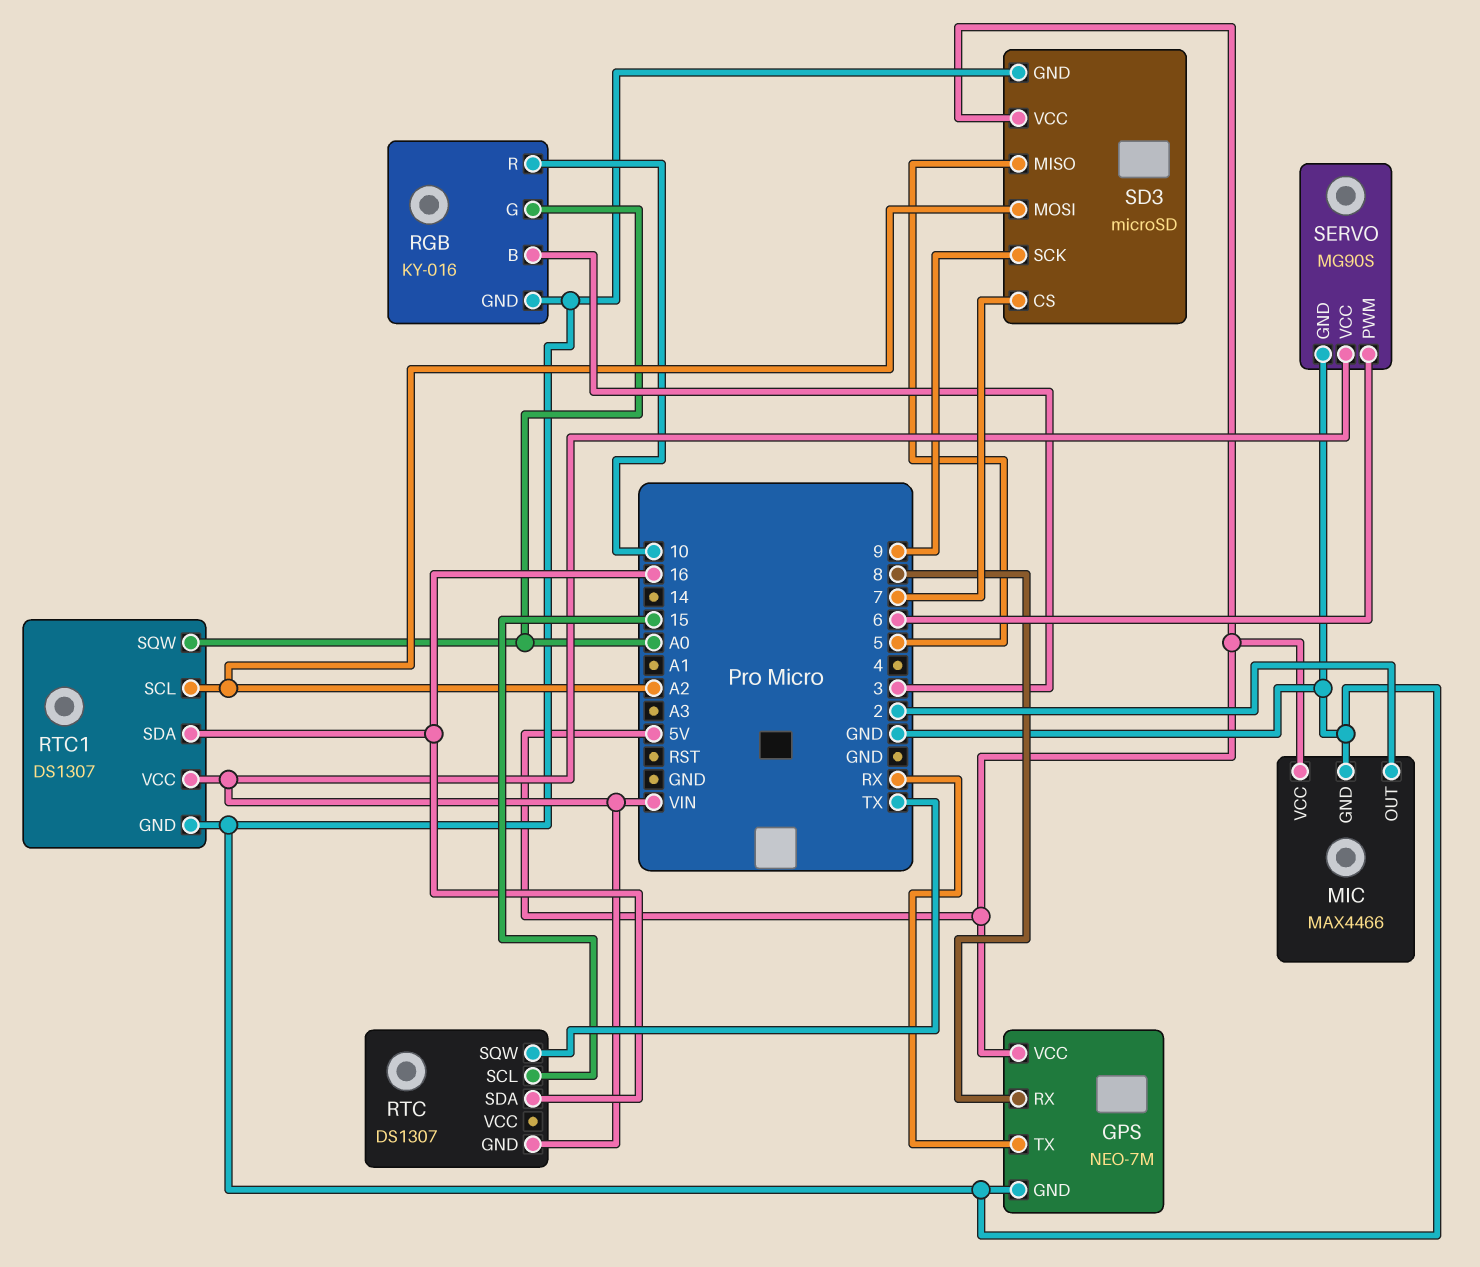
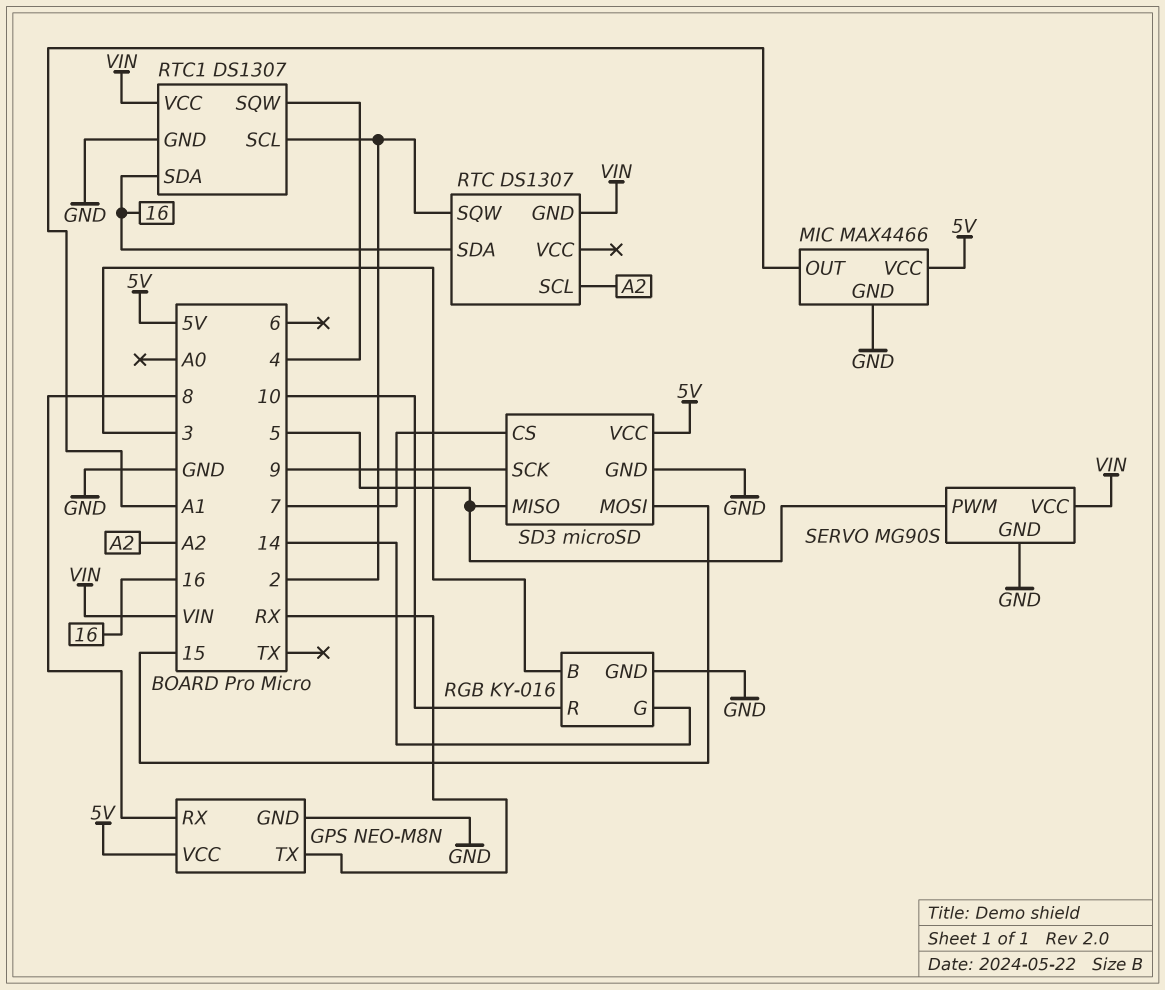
GPS: NEO-7M -> NEO-M8N
MIC pin OUT: 2 -> A1
RGB pin G: A0 -> 14
RTC pin SCL: 15 -> A2
RTC pin SQW: TX -> 2
RTC1 pin SCL: A2 -> 2
RTC1 pin SQW: A0 -> 4
SD3 pin MOSI: A2 -> 15
SERVO pin PWM: 6 -> 5

